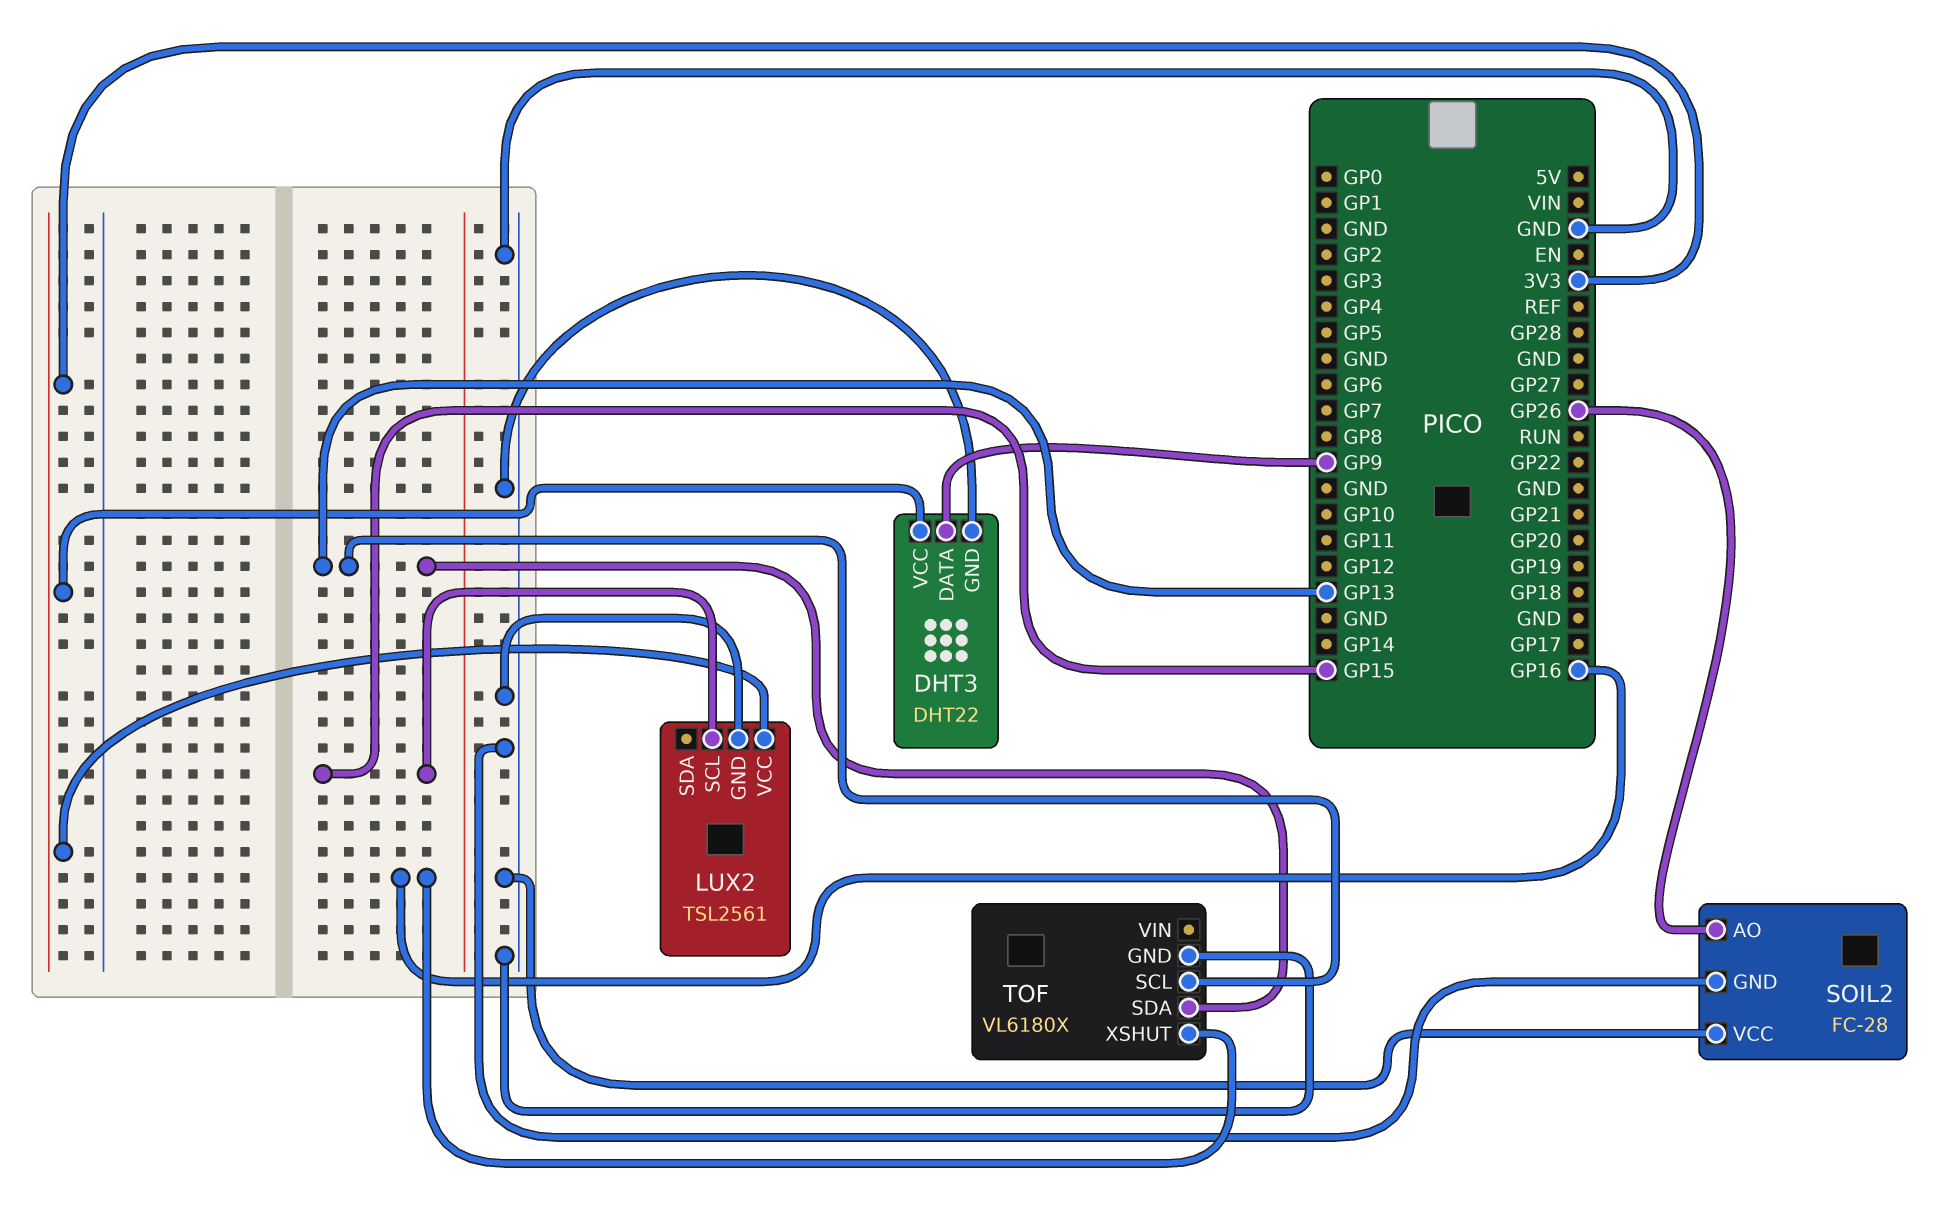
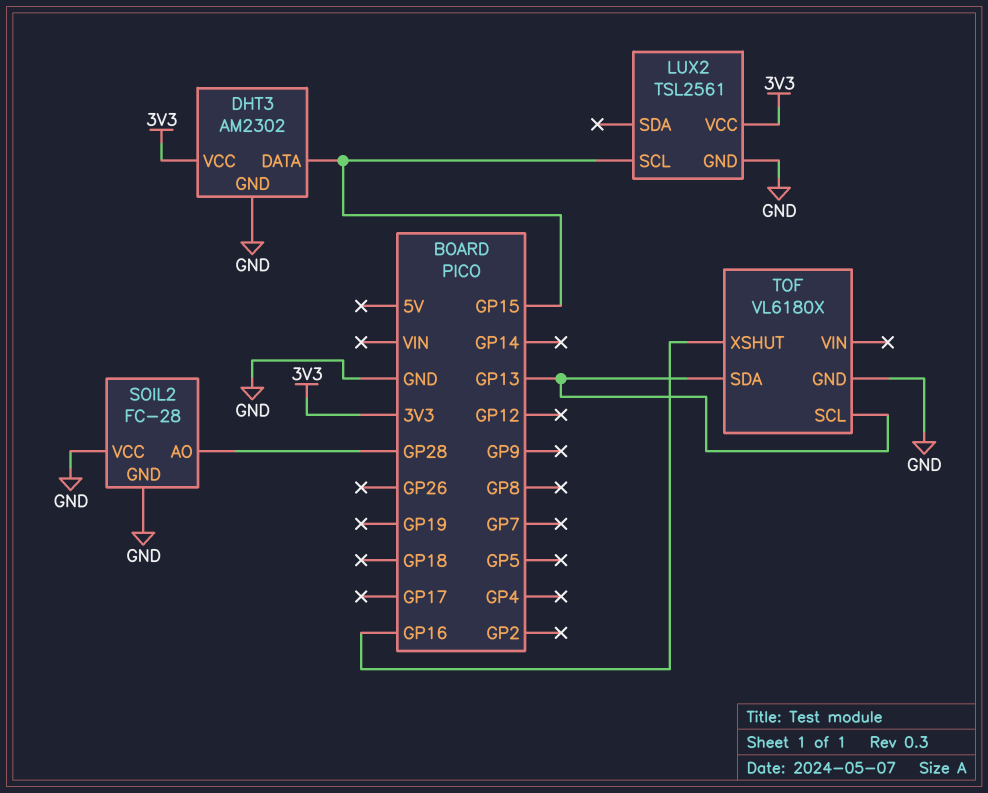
DHT3: DHT22 -> AM2302
DHT3 pin DATA: GP9 -> GP15
SOIL2 pin AO: GP26 -> GP28

